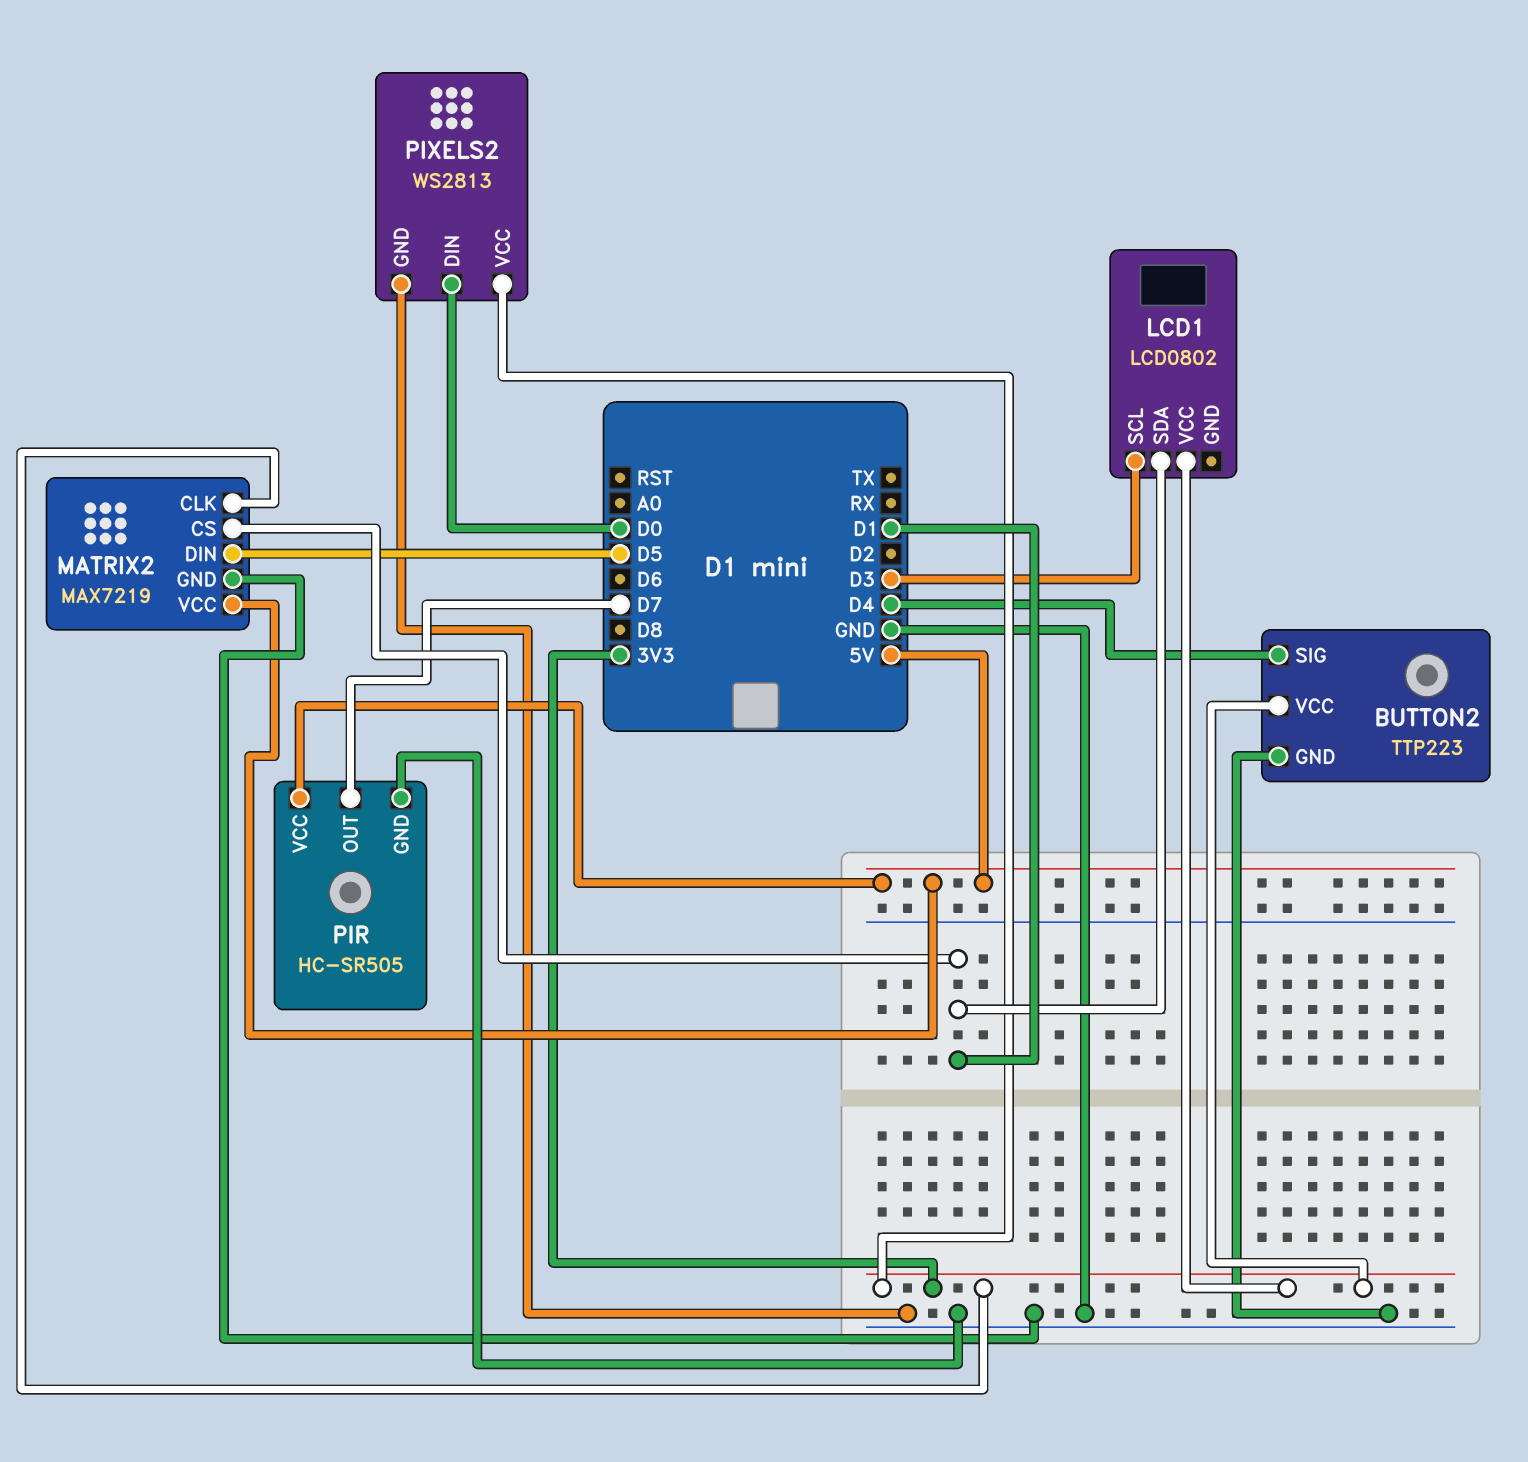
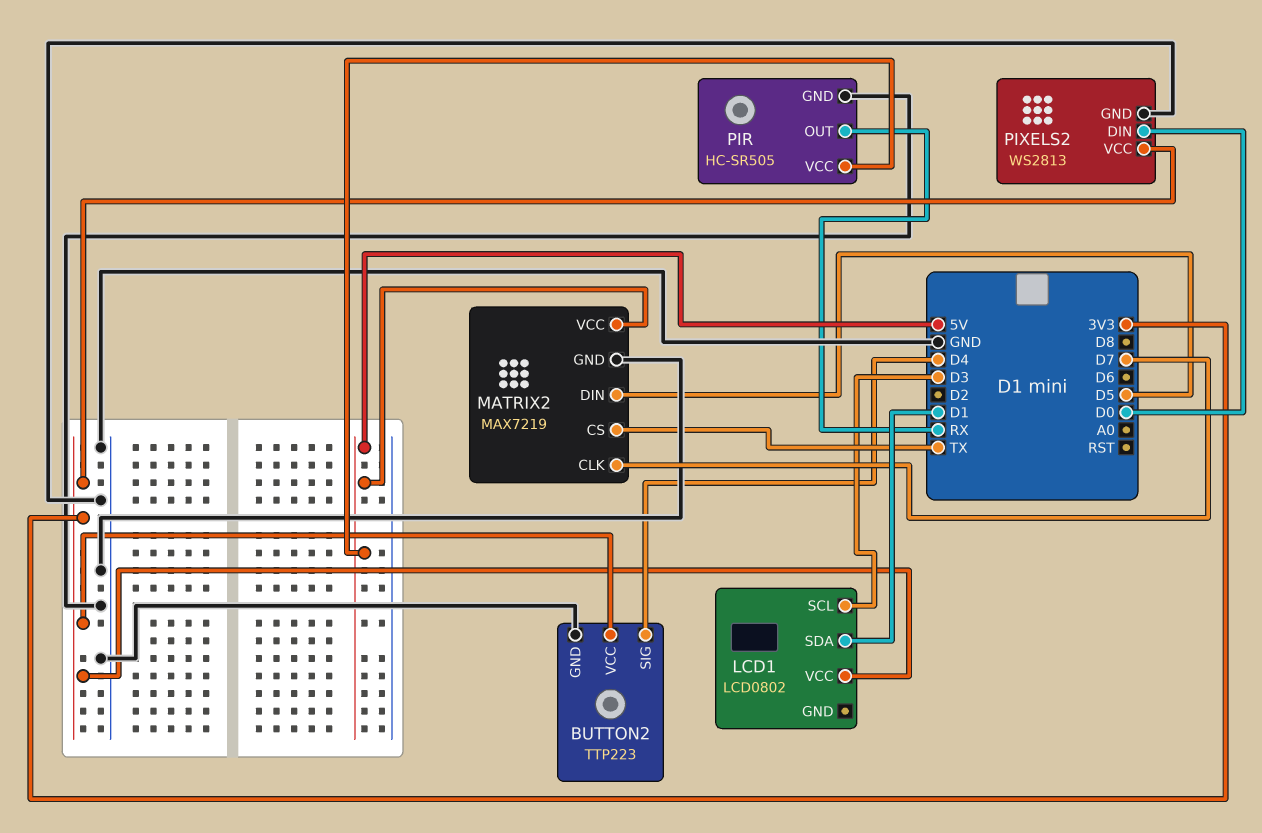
MATRIX2 pin CLK: 3V3 -> D7
MATRIX2 pin CS: D1 -> TX
PIR pin OUT: D7 -> RX

